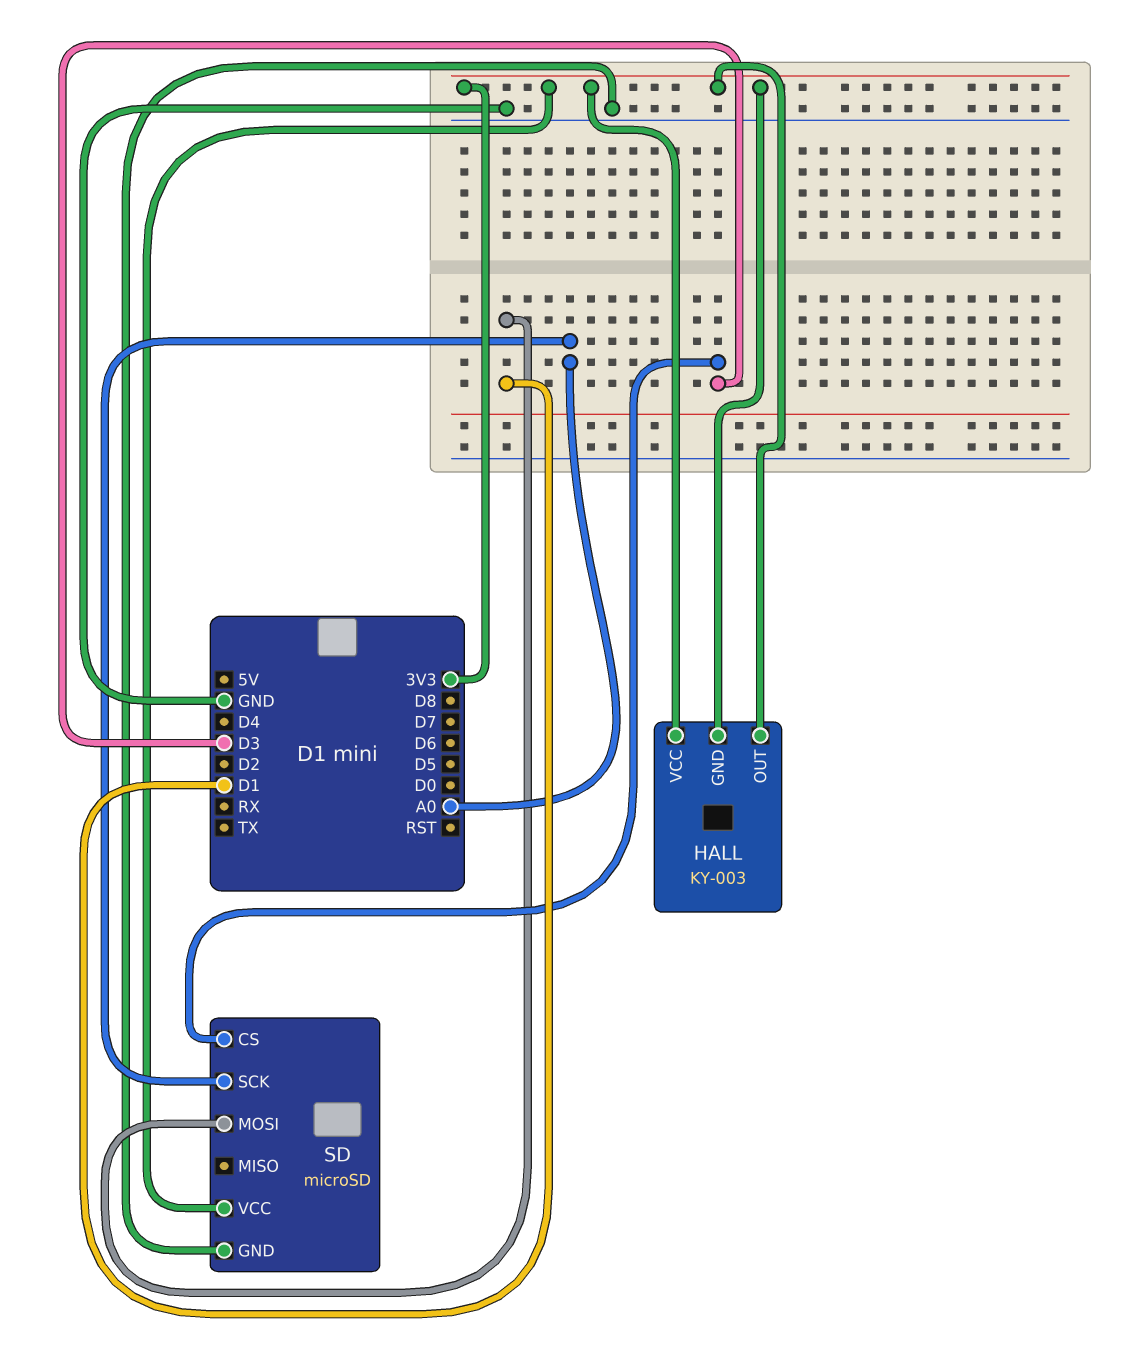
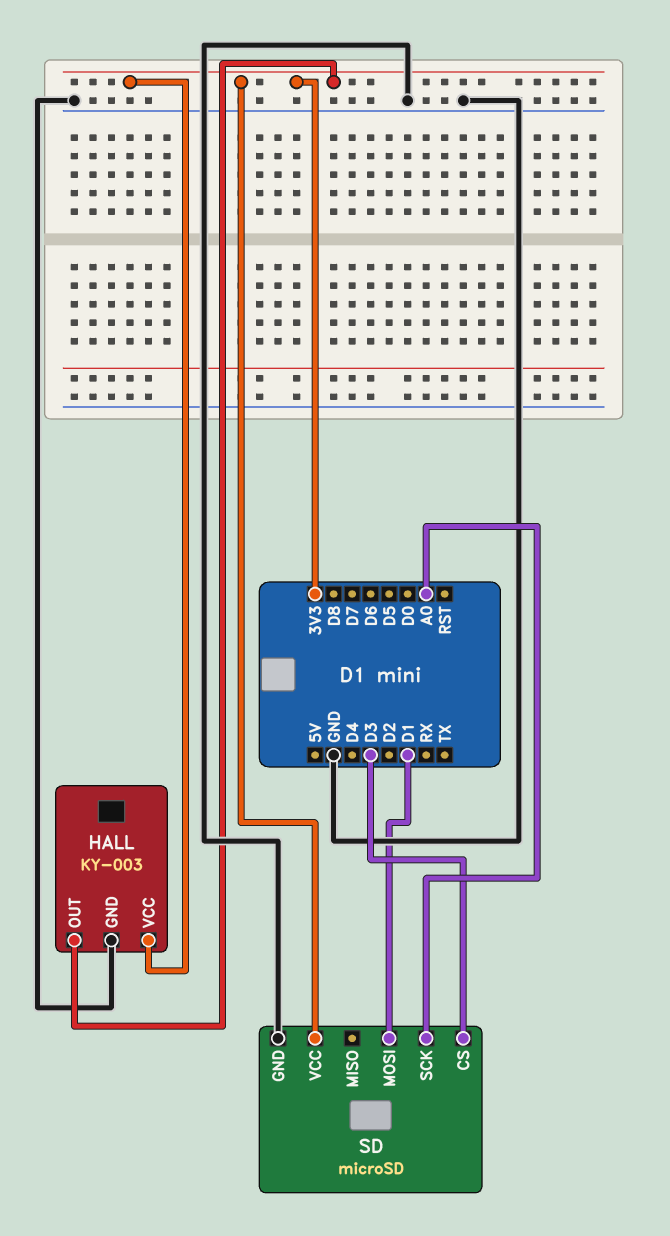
HALL pin GND: 3V3 -> GND

